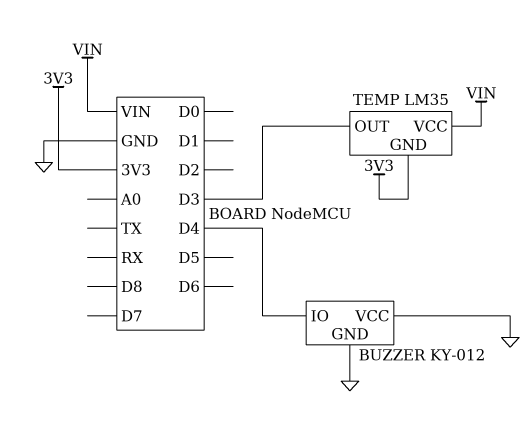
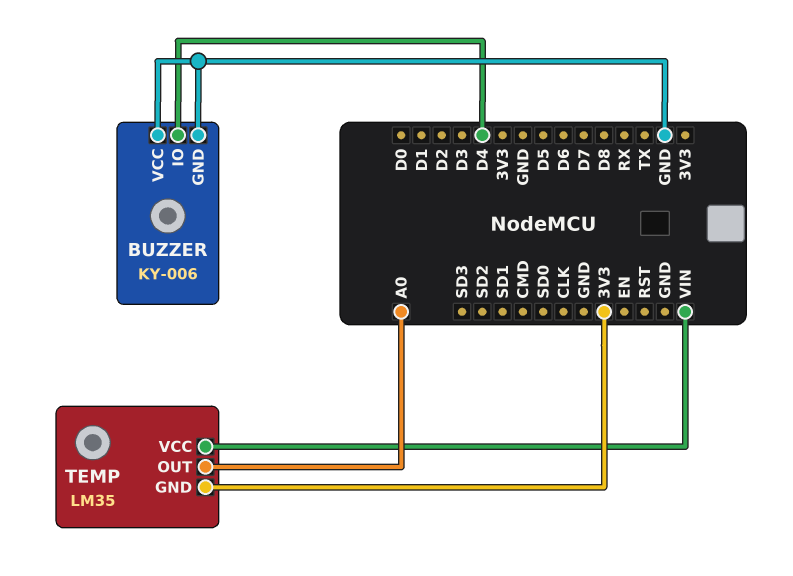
BUZZER: KY-012 -> KY-006
TEMP pin OUT: D3 -> A0

